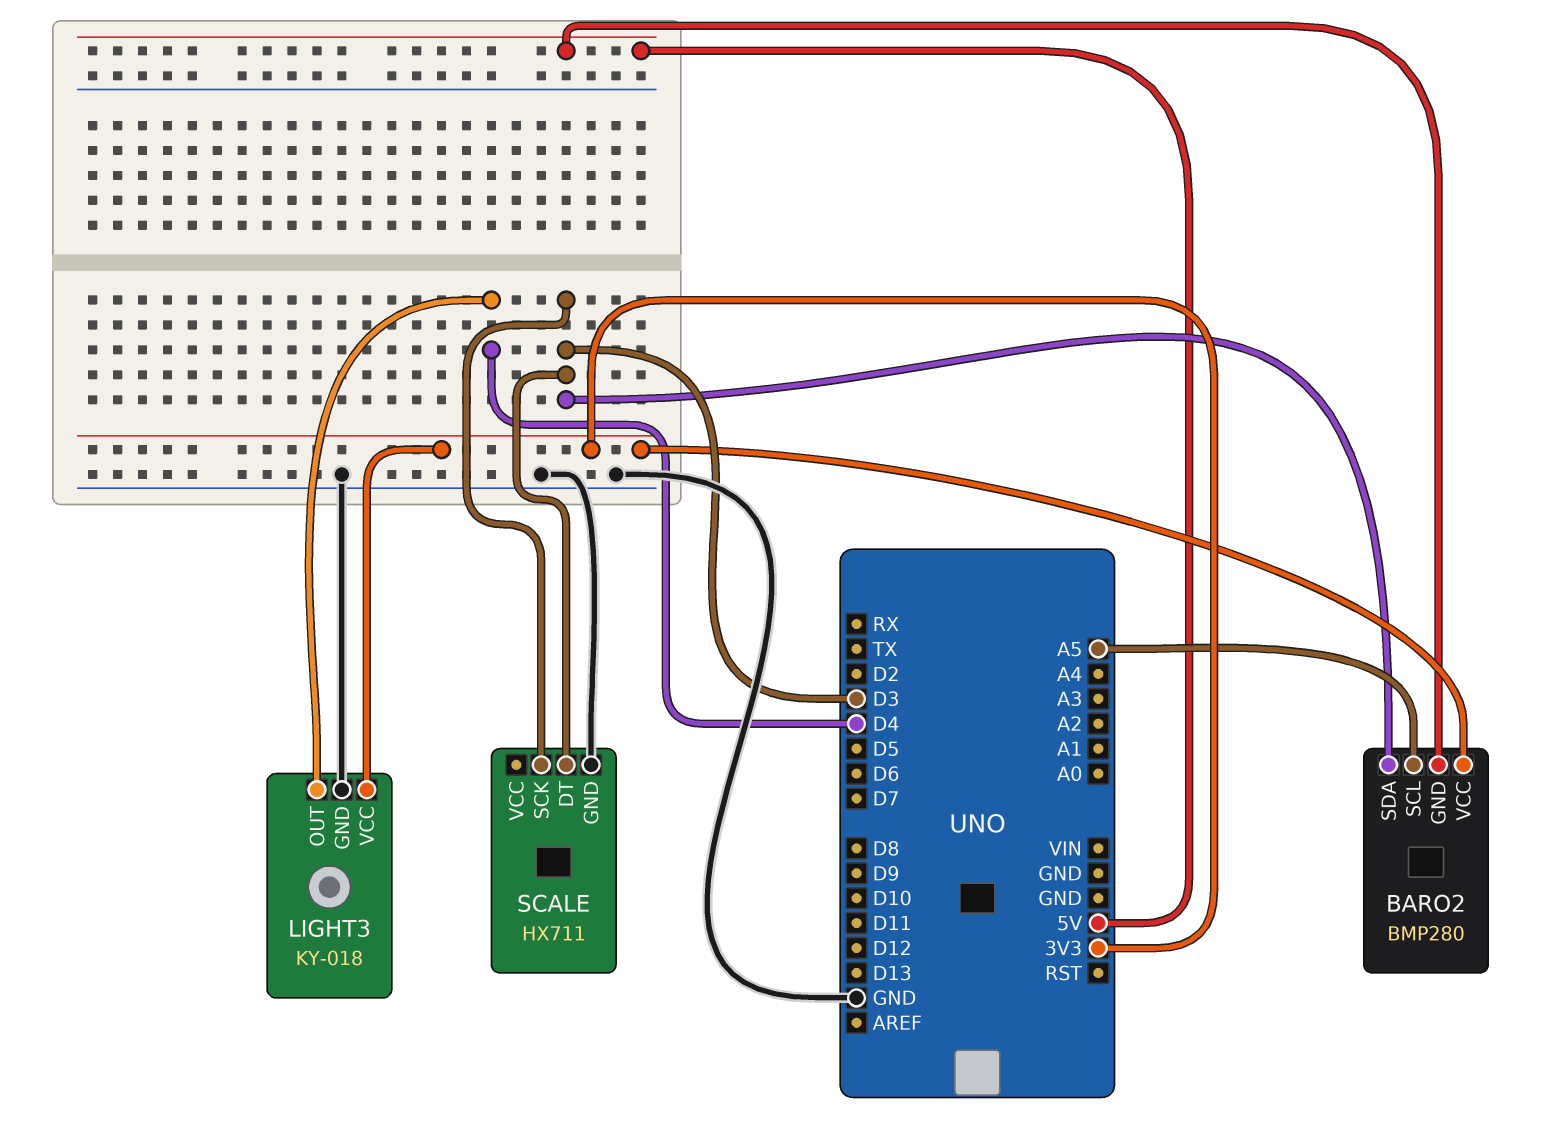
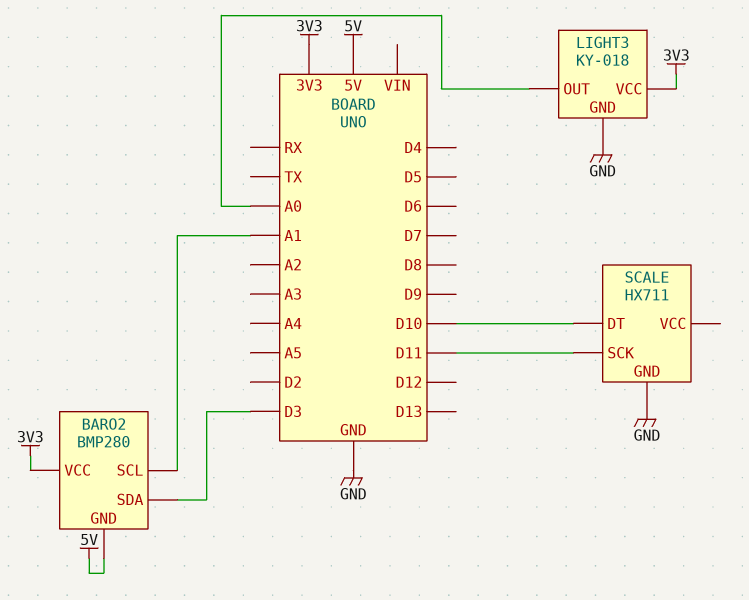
BARO2 pin SCL: A5 -> A1
LIGHT3 pin OUT: D4 -> A0
SCALE pin DT: D3 -> D10
SCALE pin SCK: D3 -> D11

